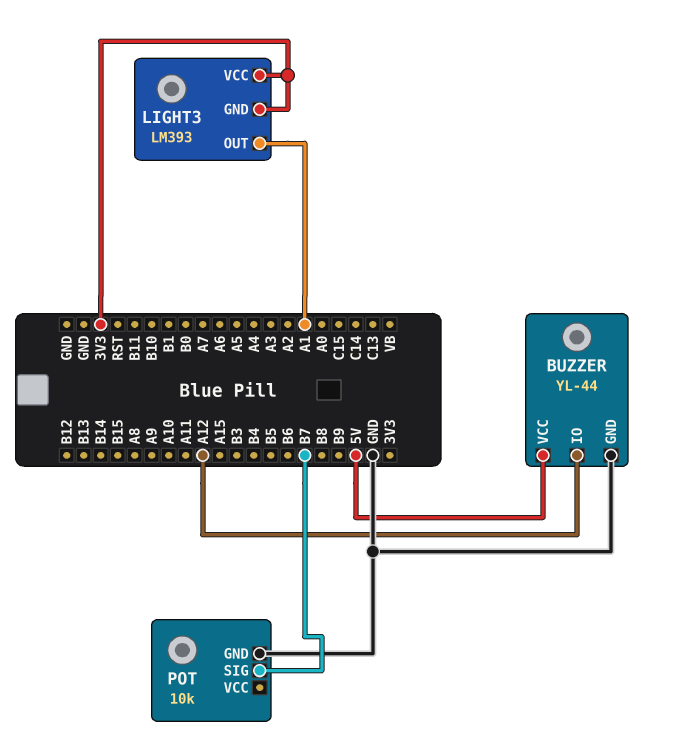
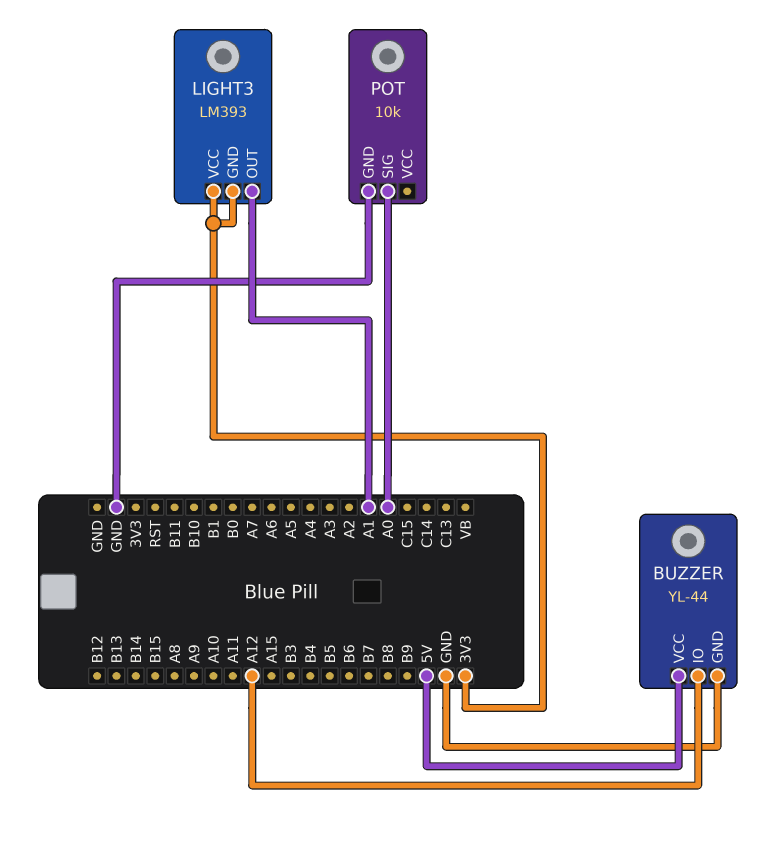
POT pin SIG: B7 -> A0

